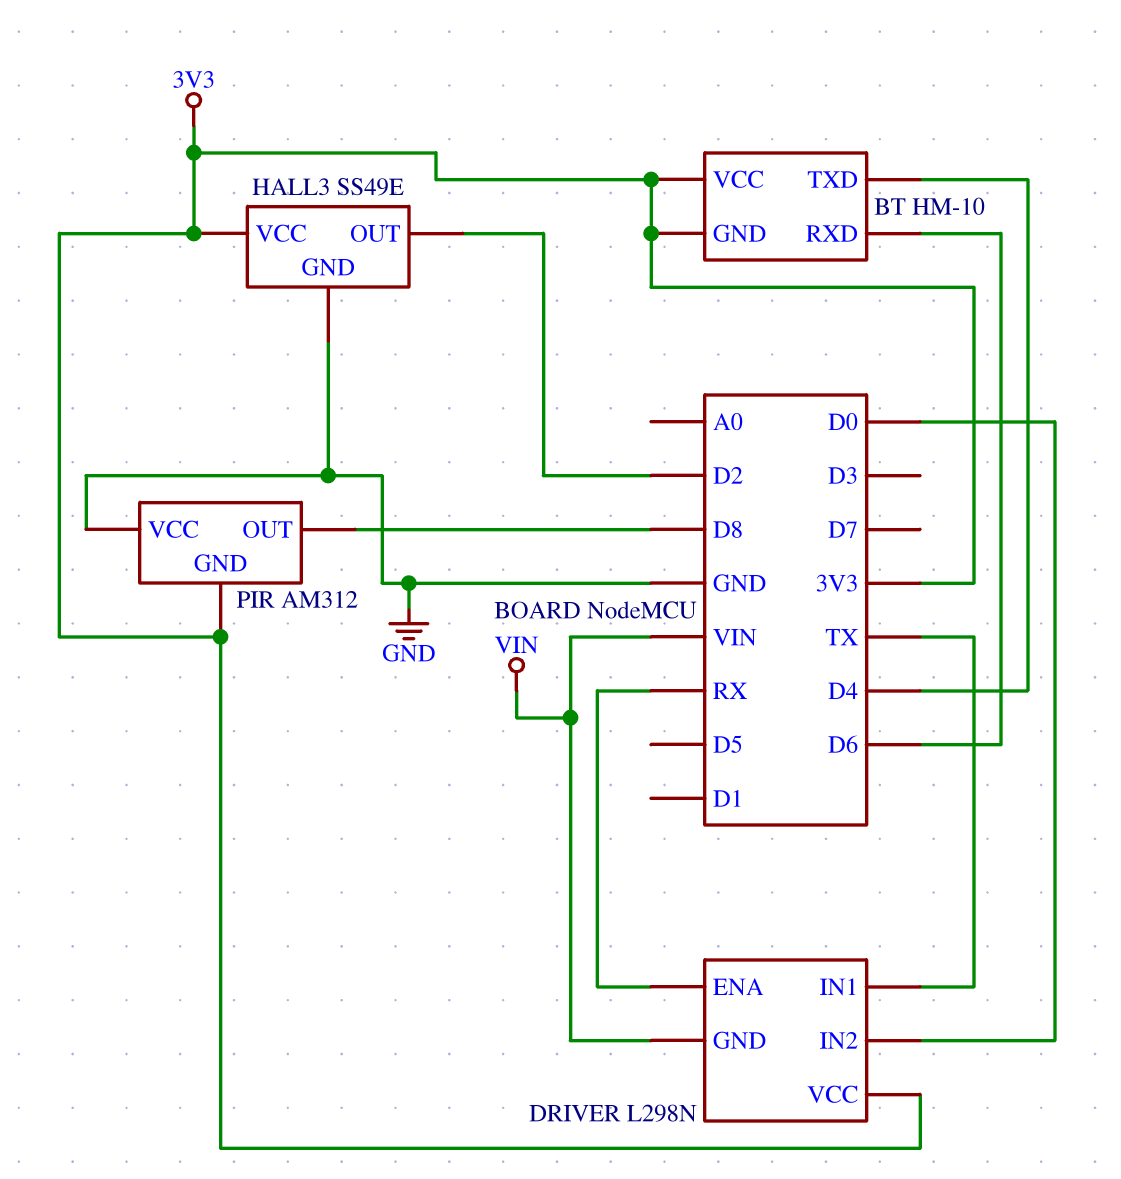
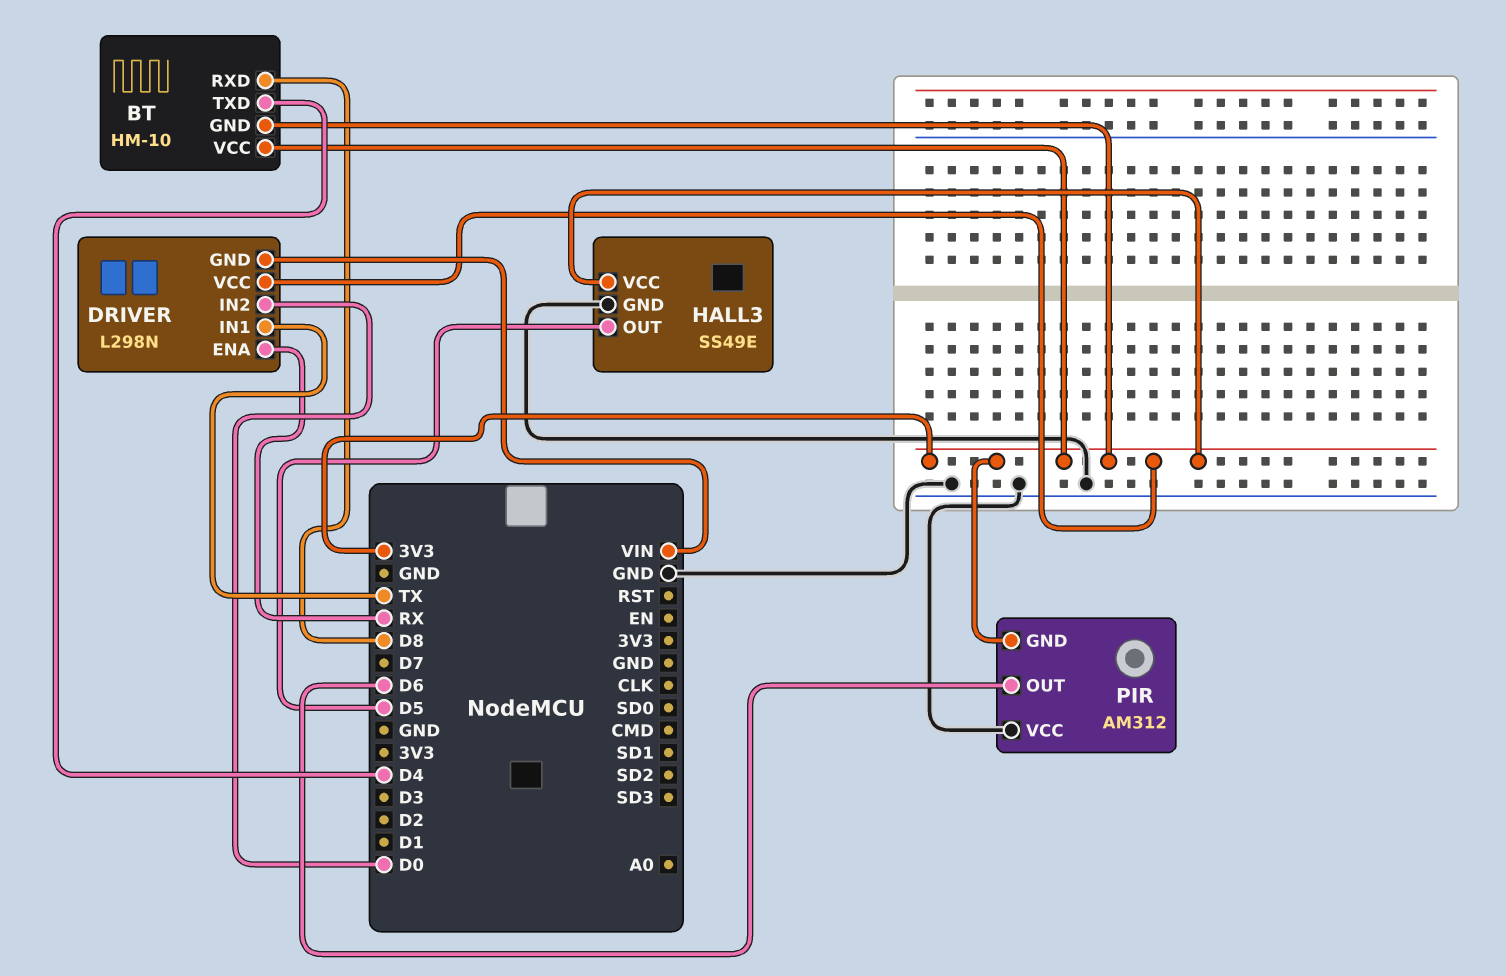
BT pin RXD: D6 -> D8
HALL3 pin OUT: D2 -> D5
PIR pin OUT: D8 -> D6

